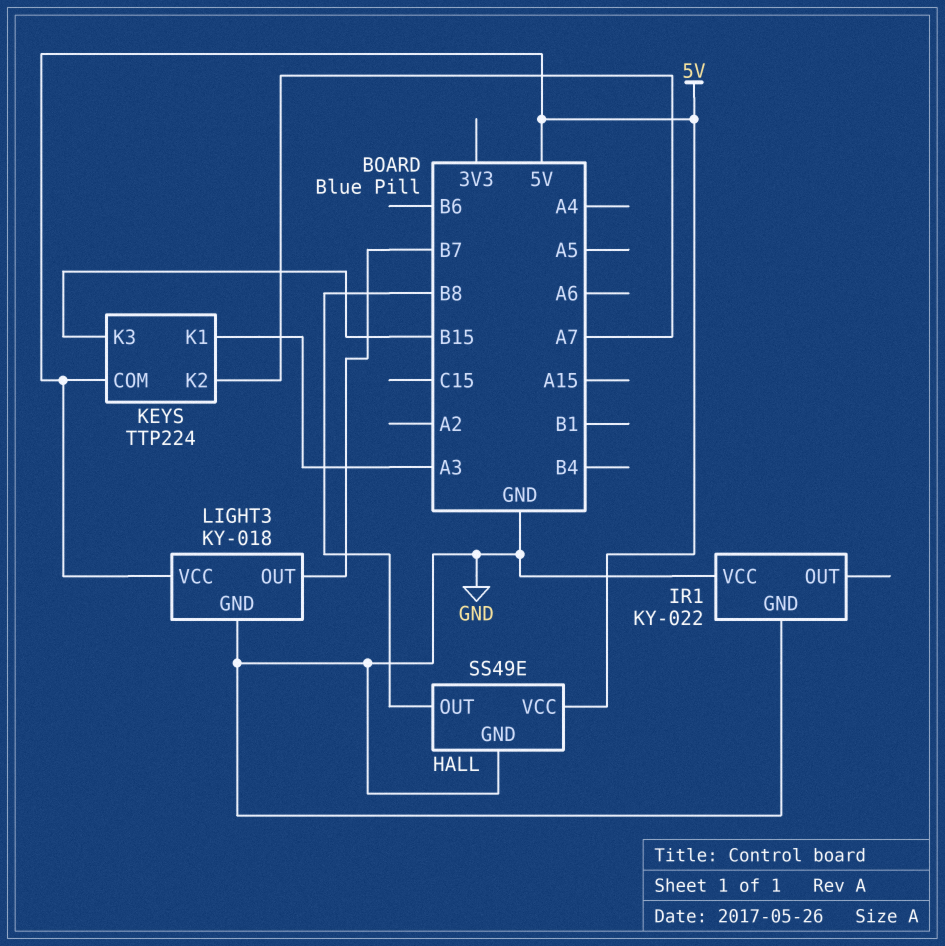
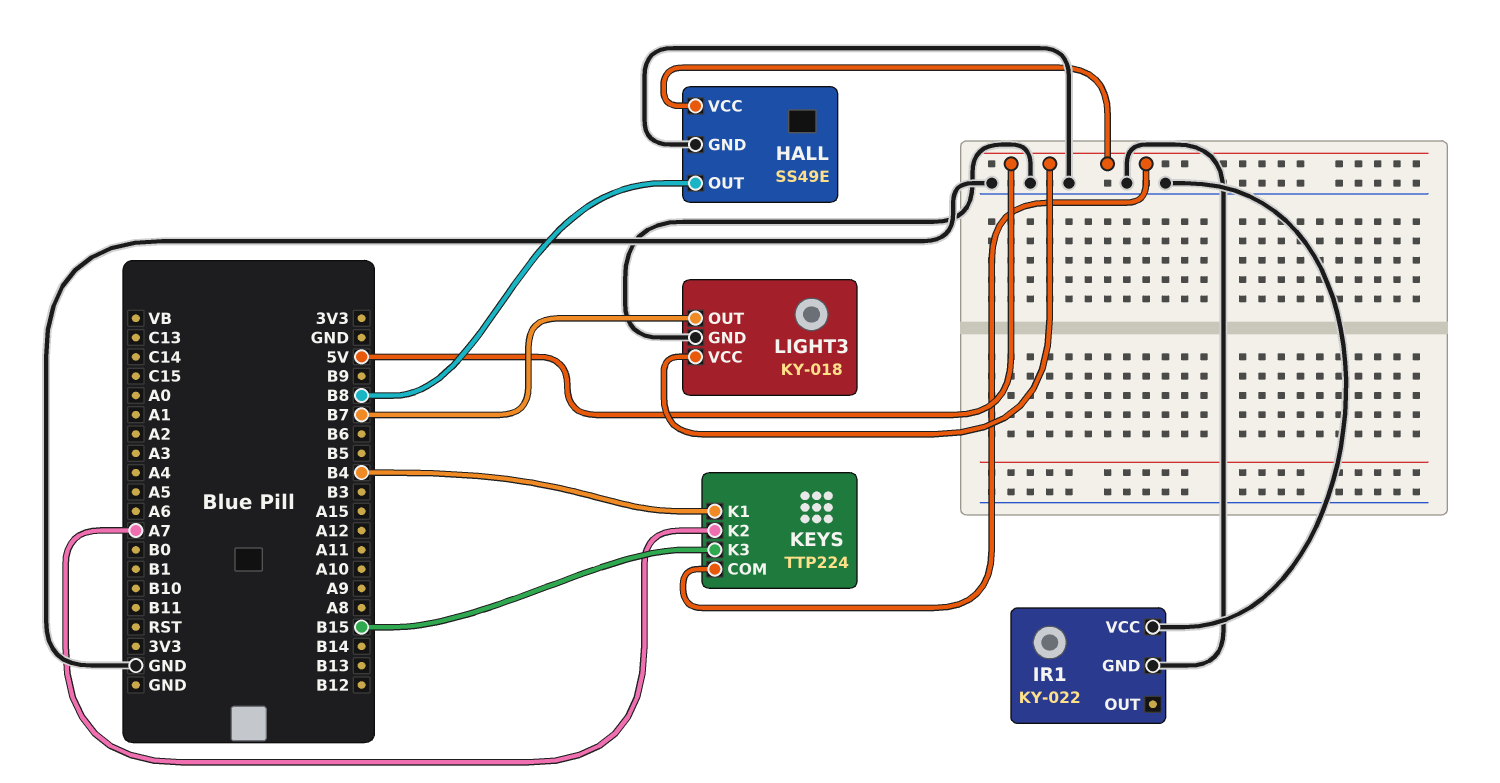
KEYS pin K1: A3 -> B4

